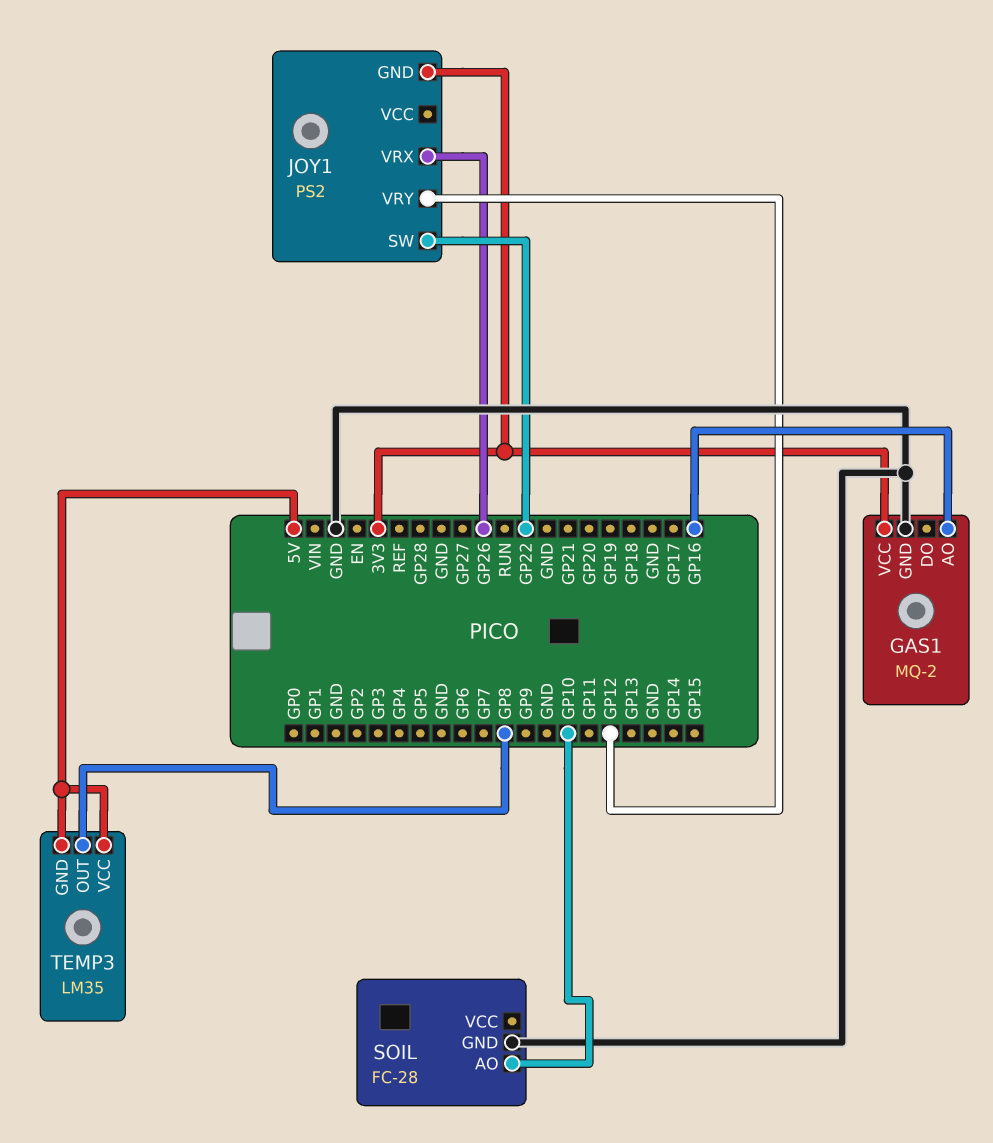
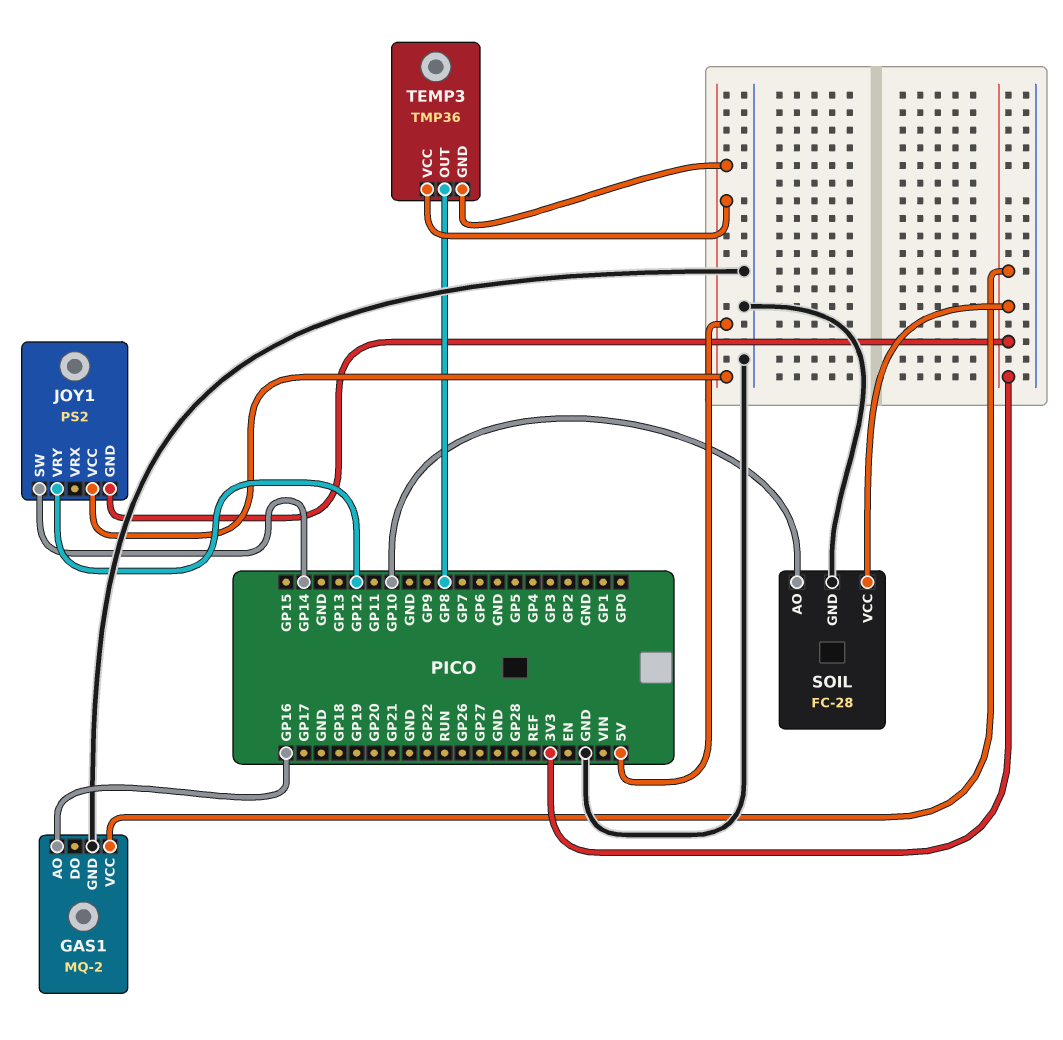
JOY1 pin SW: GP22 -> GP14
JOY1 pin VCC: none -> 5V
JOY1 pin VRX: GP26 -> none
SOIL pin VCC: none -> 3V3
TEMP3: LM35 -> TMP36

